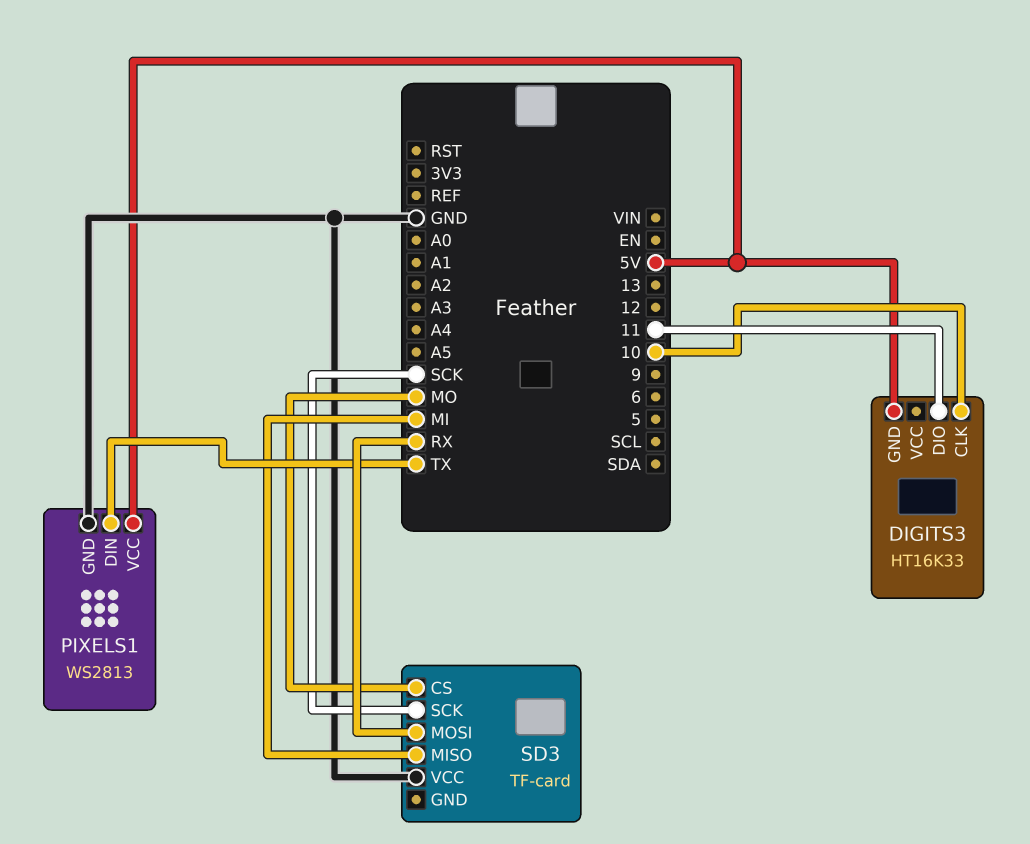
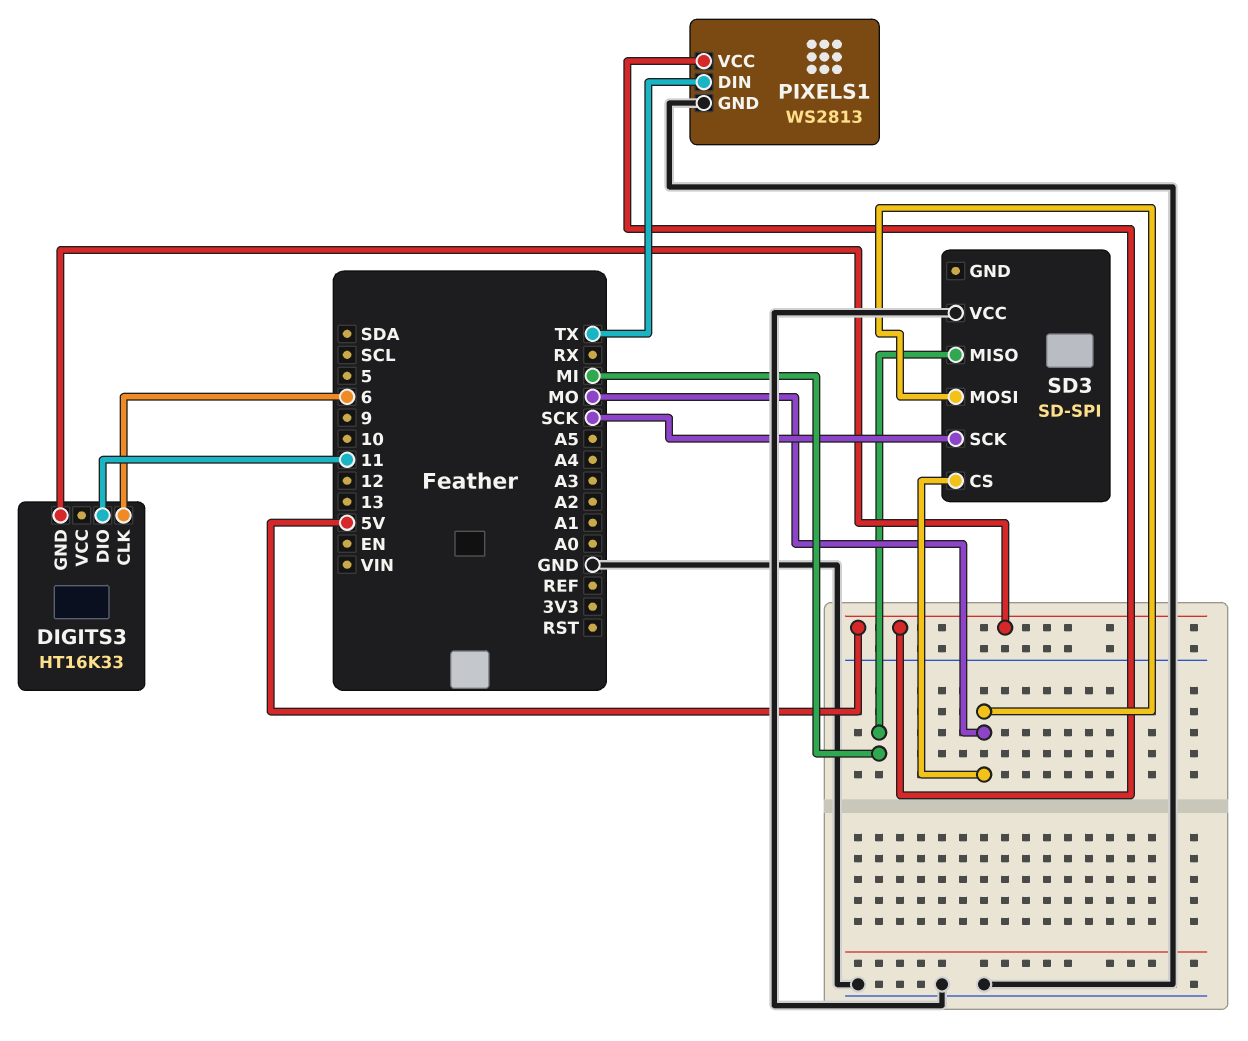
DIGITS3 pin CLK: 10 -> 6
SD3: TF-card -> SD-SPI
SD3 pin MOSI: RX -> MO

